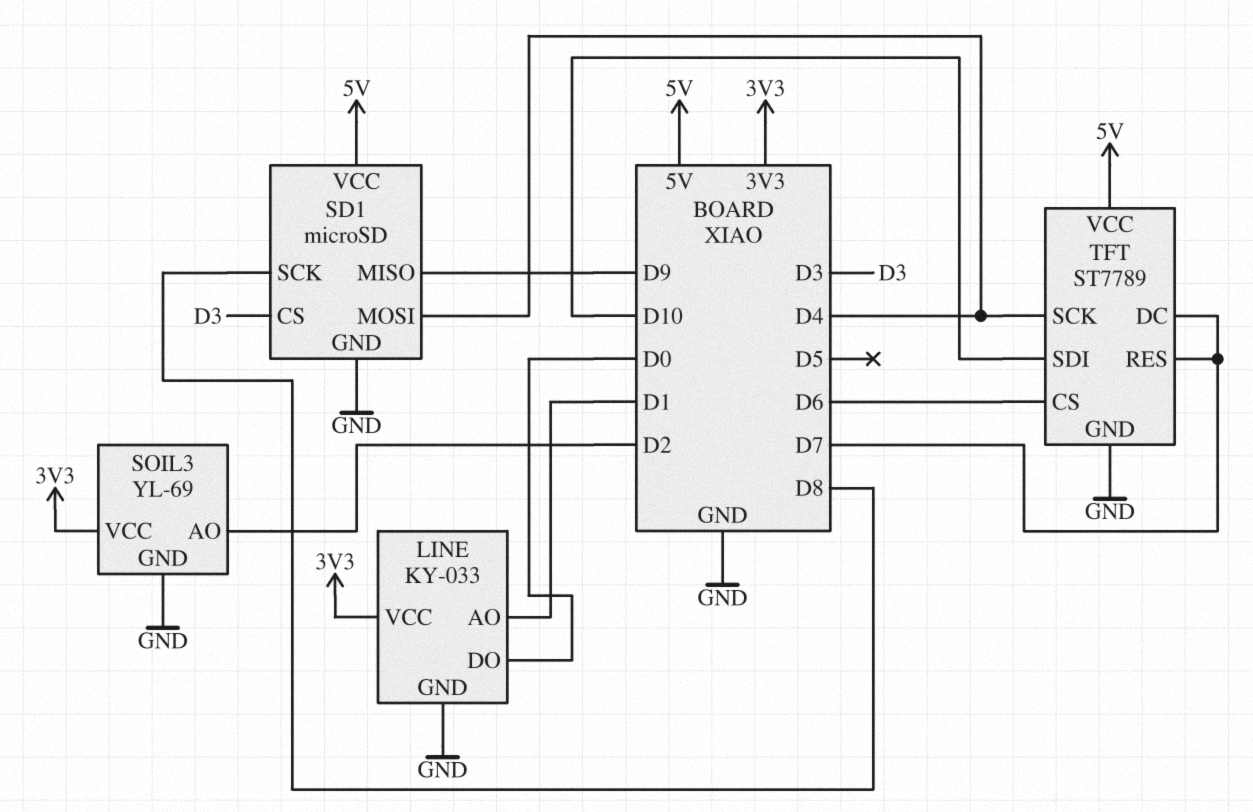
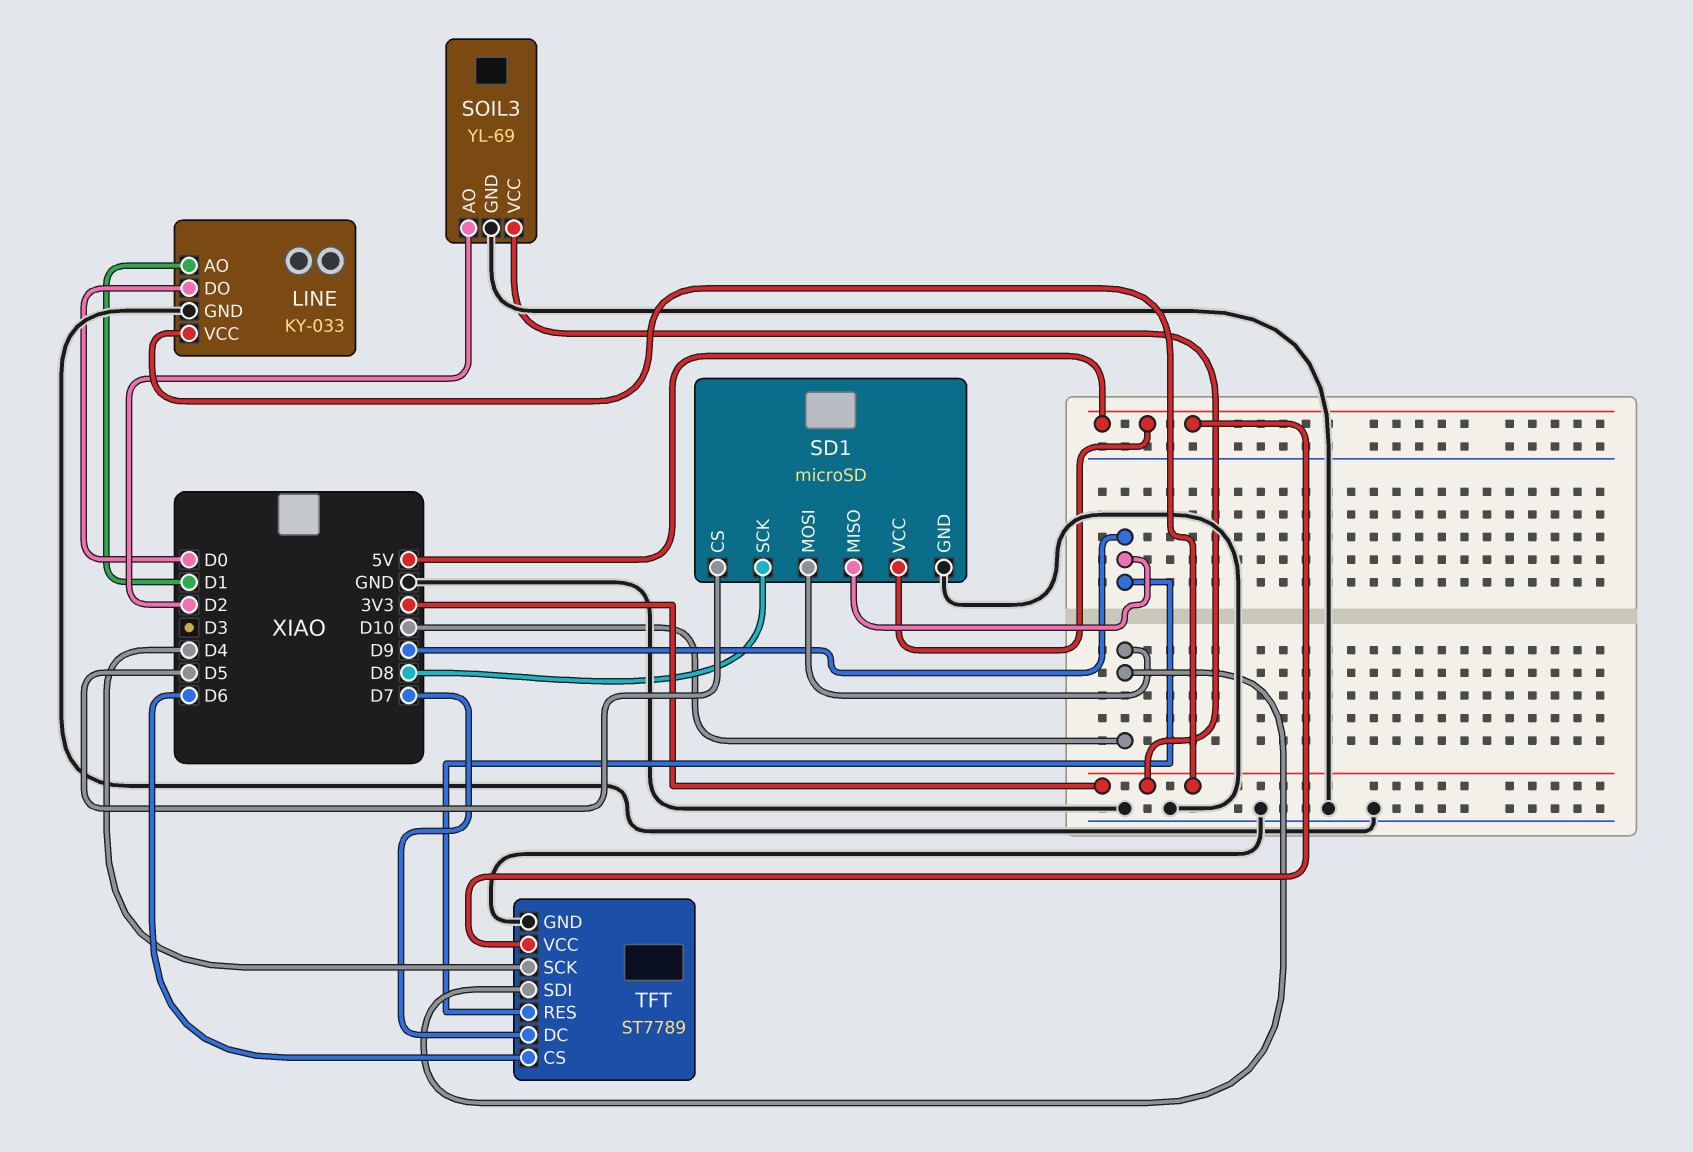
SD1 pin CS: D3 -> D5
SD1 pin MOSI: D4 -> D10
TFT pin RES: D7 -> D9

